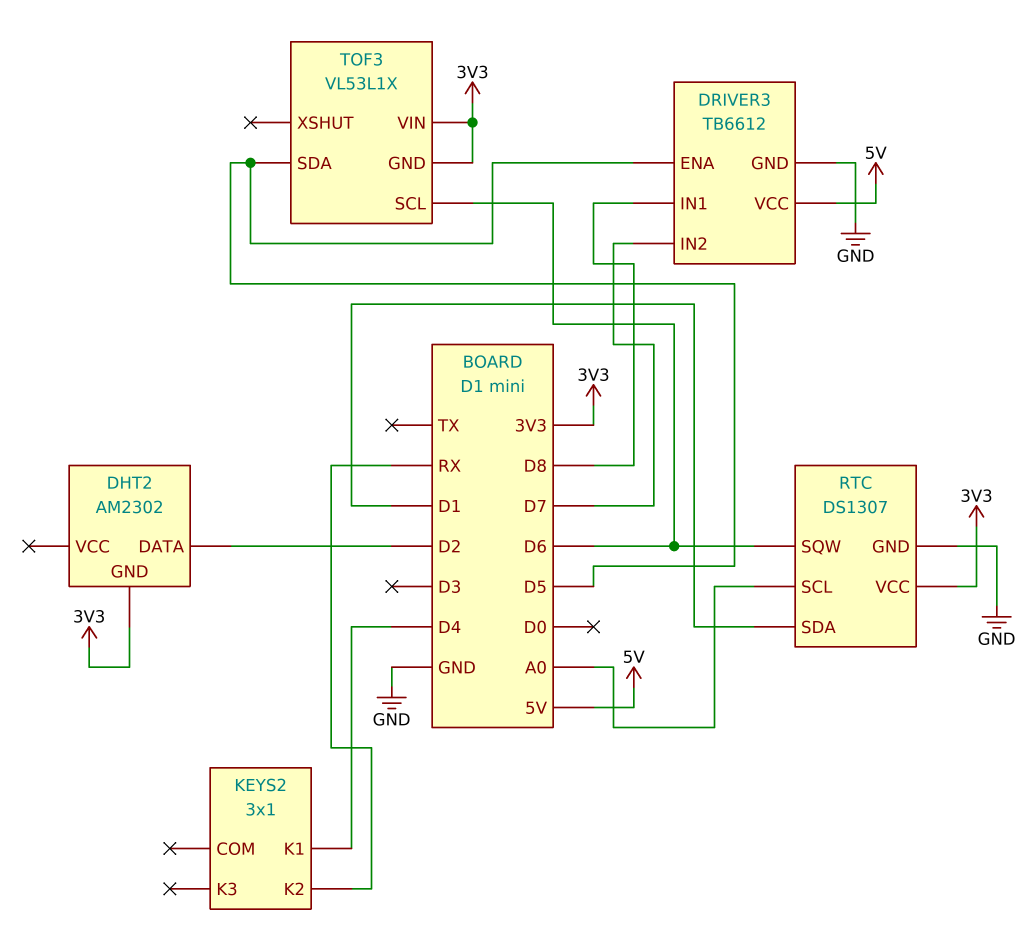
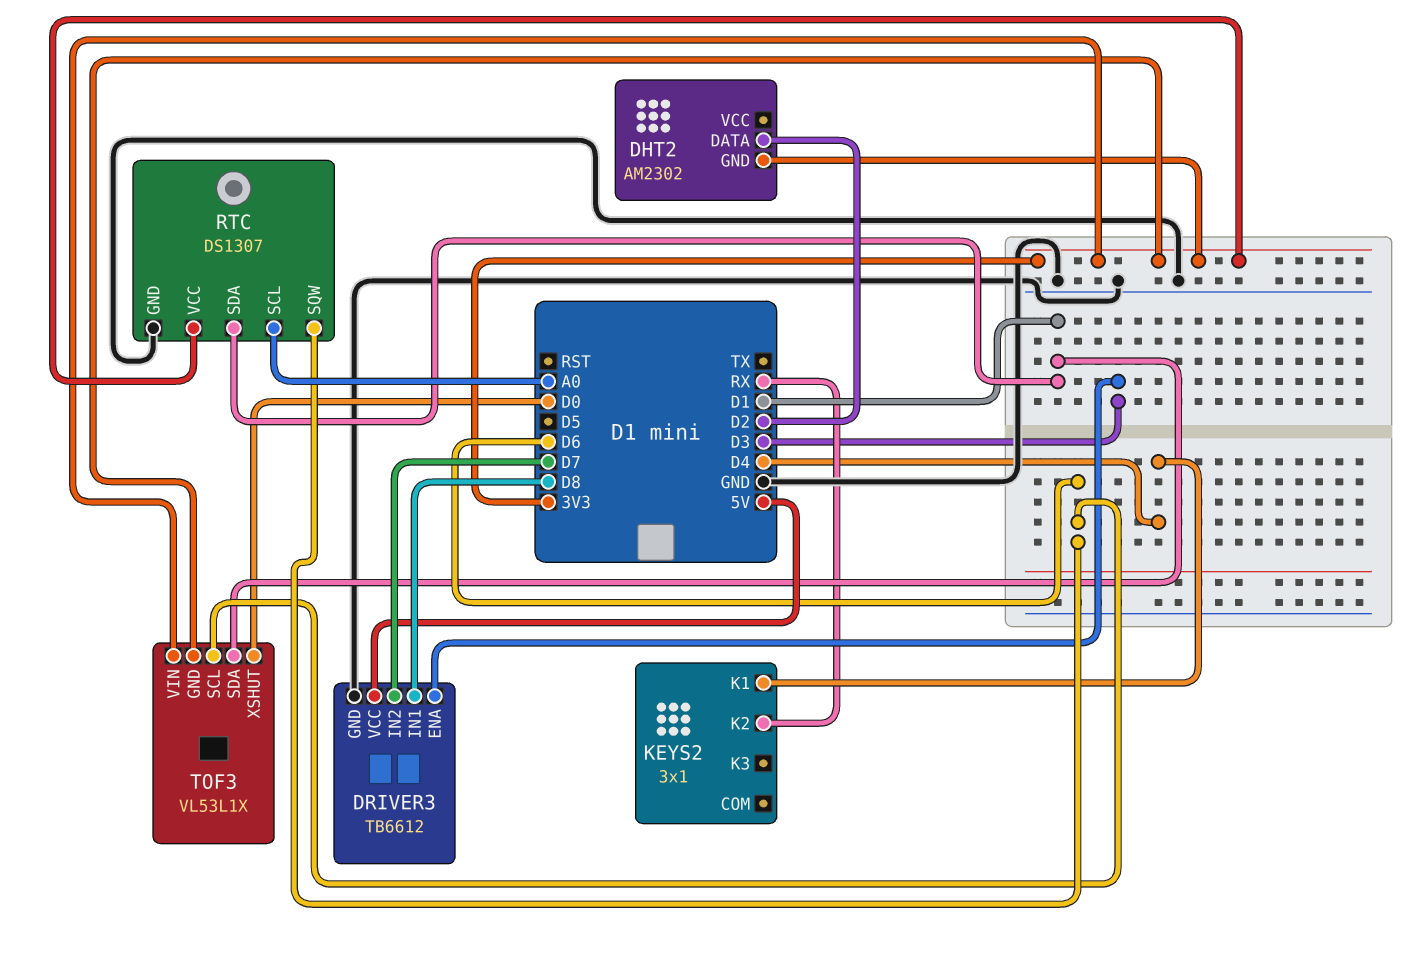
DRIVER3 pin ENA: D5 -> D3
TOF3 pin SDA: D5 -> D1
TOF3 pin XSHUT: none -> D0

